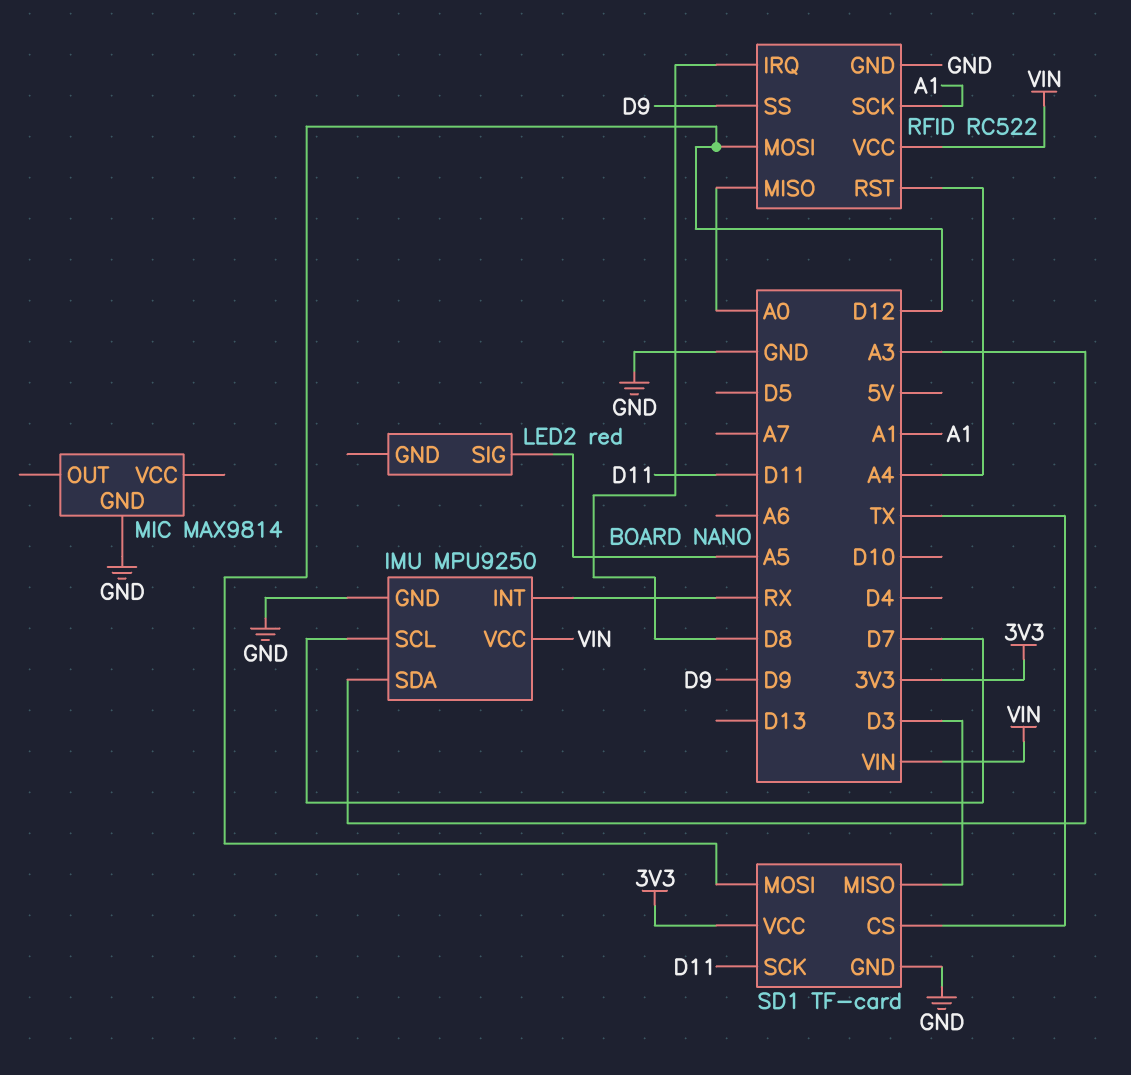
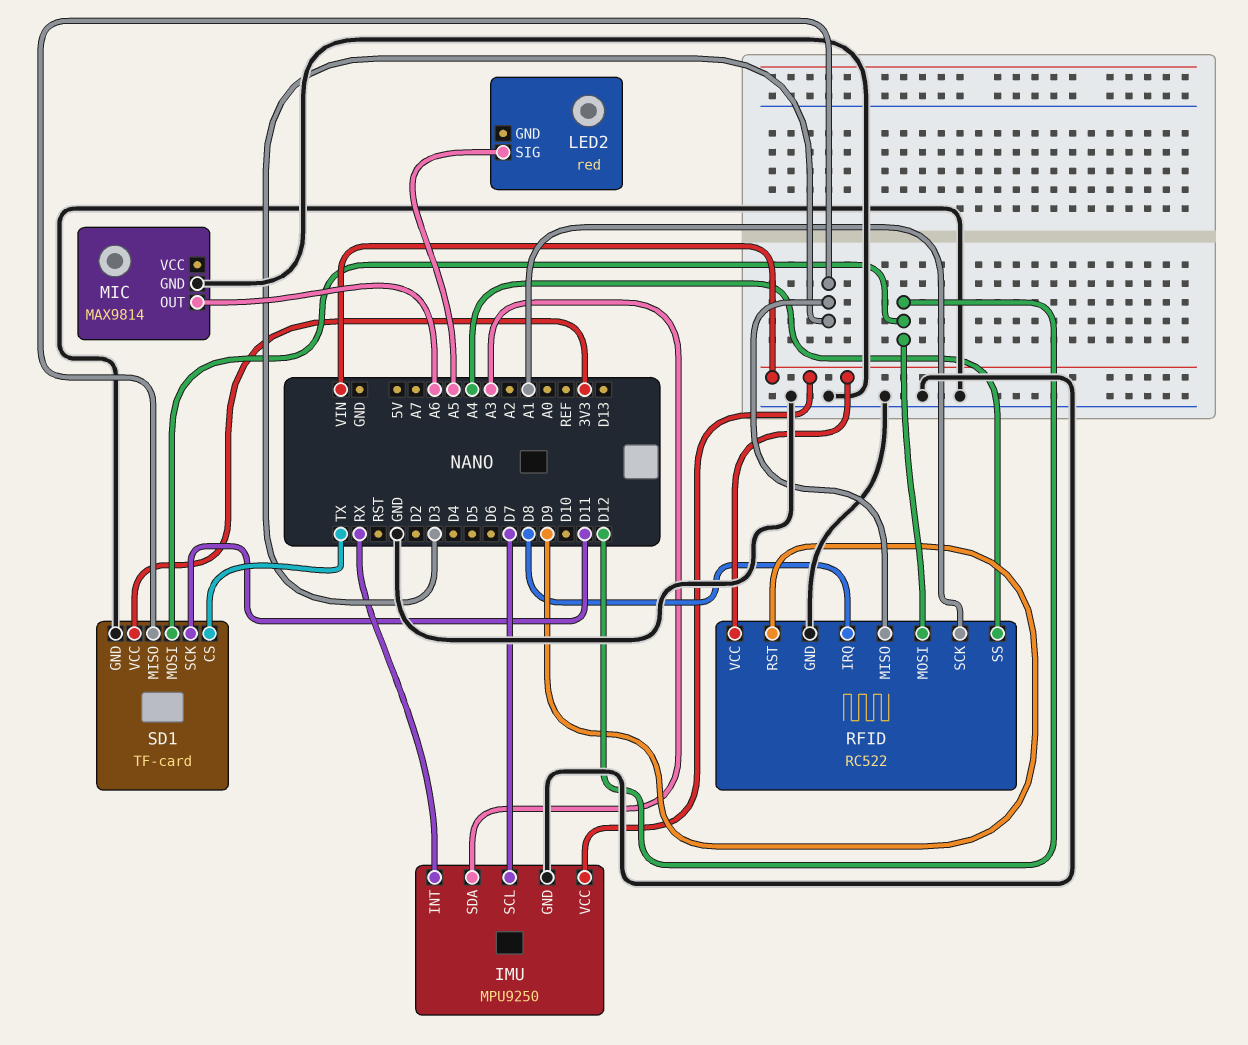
MIC pin OUT: none -> A6
RFID pin MISO: A0 -> D3
RFID pin RST: A4 -> D9
RFID pin SS: D9 -> A4

